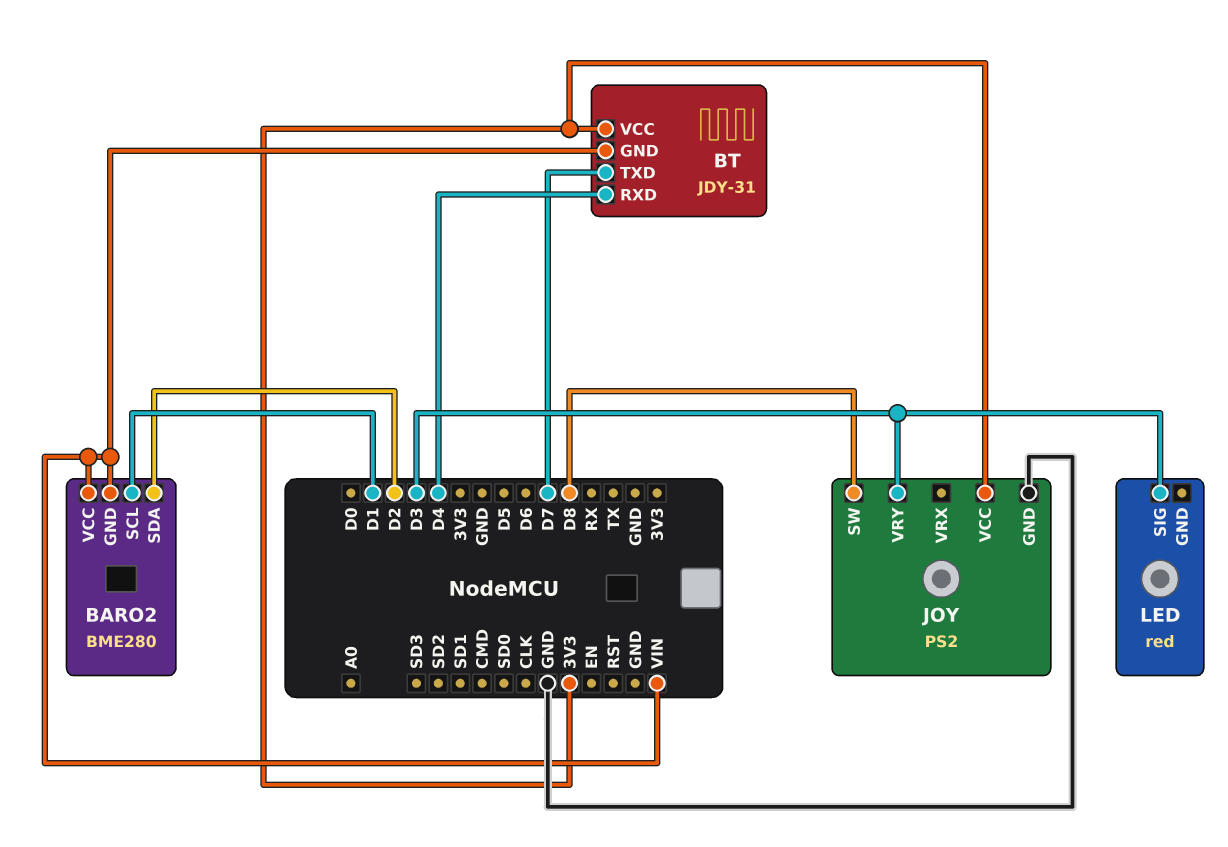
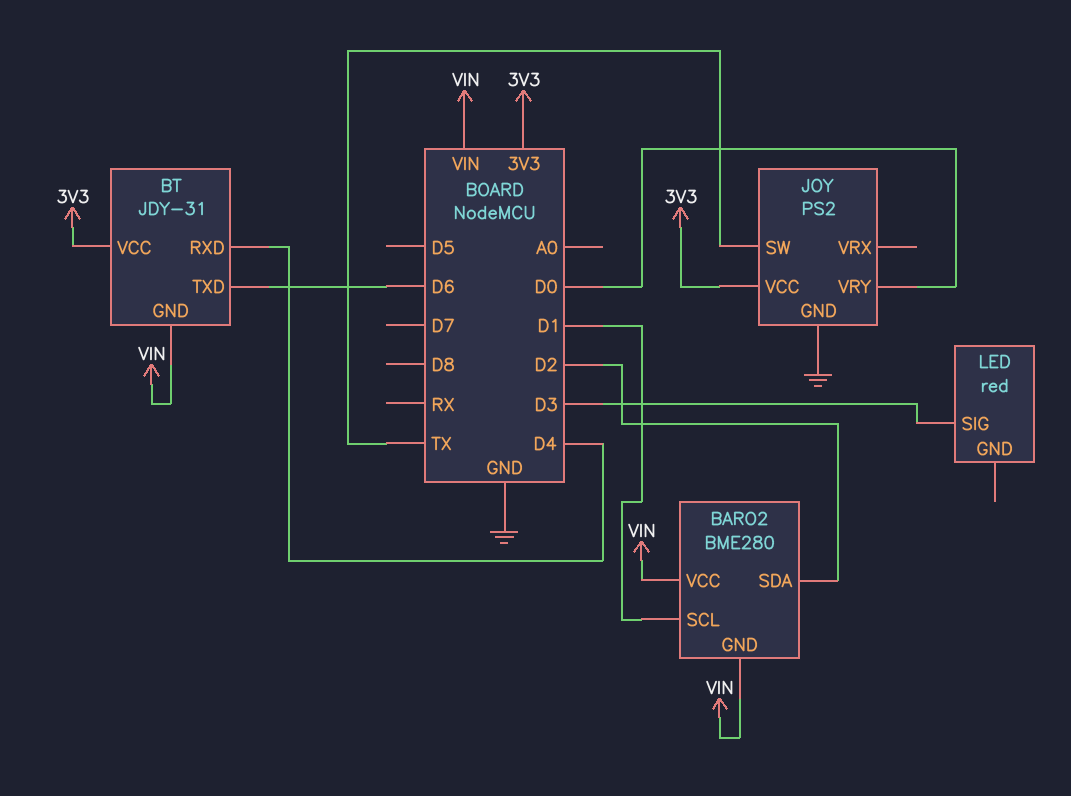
BT pin TXD: D7 -> D6
JOY pin SW: D8 -> TX
JOY pin VRY: D3 -> D0

